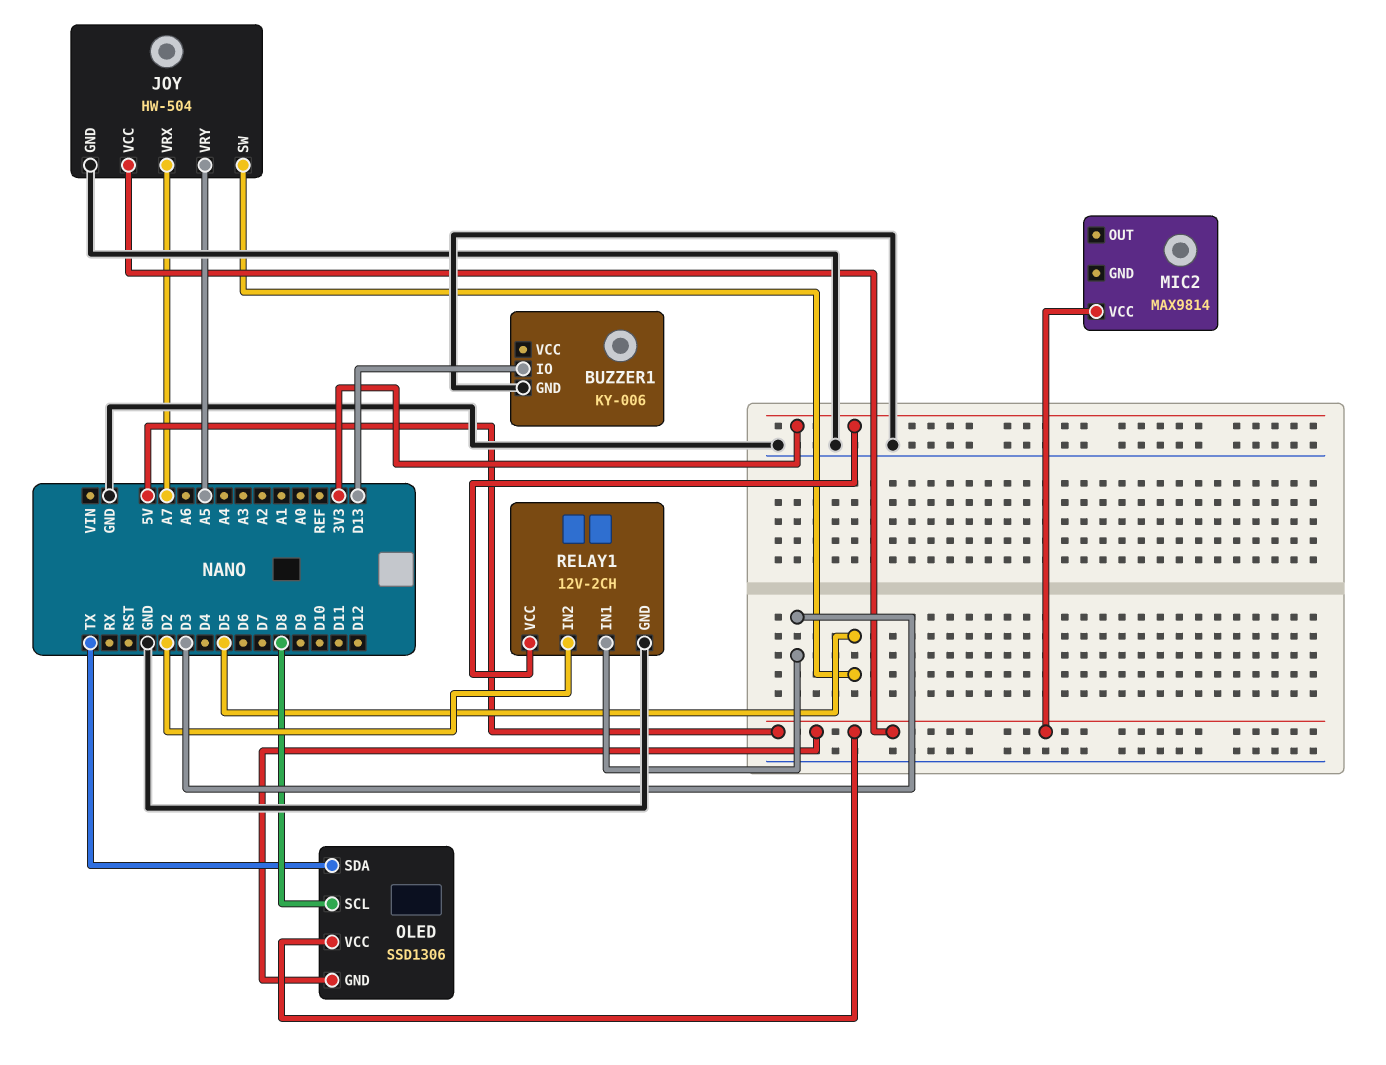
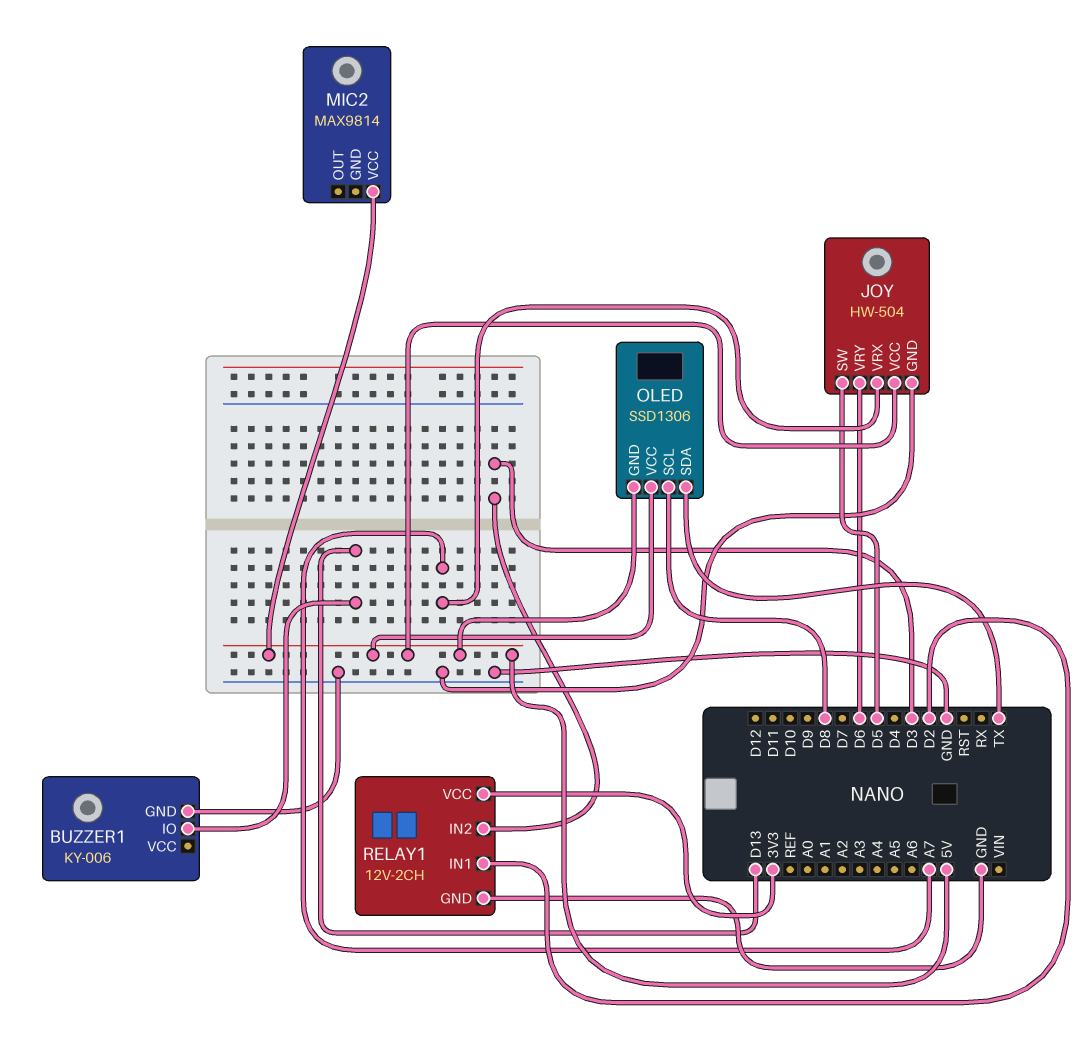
JOY pin VRY: A5 -> D6
RELAY1 pin IN1: D3 -> D2
RELAY1 pin IN2: D2 -> D3

